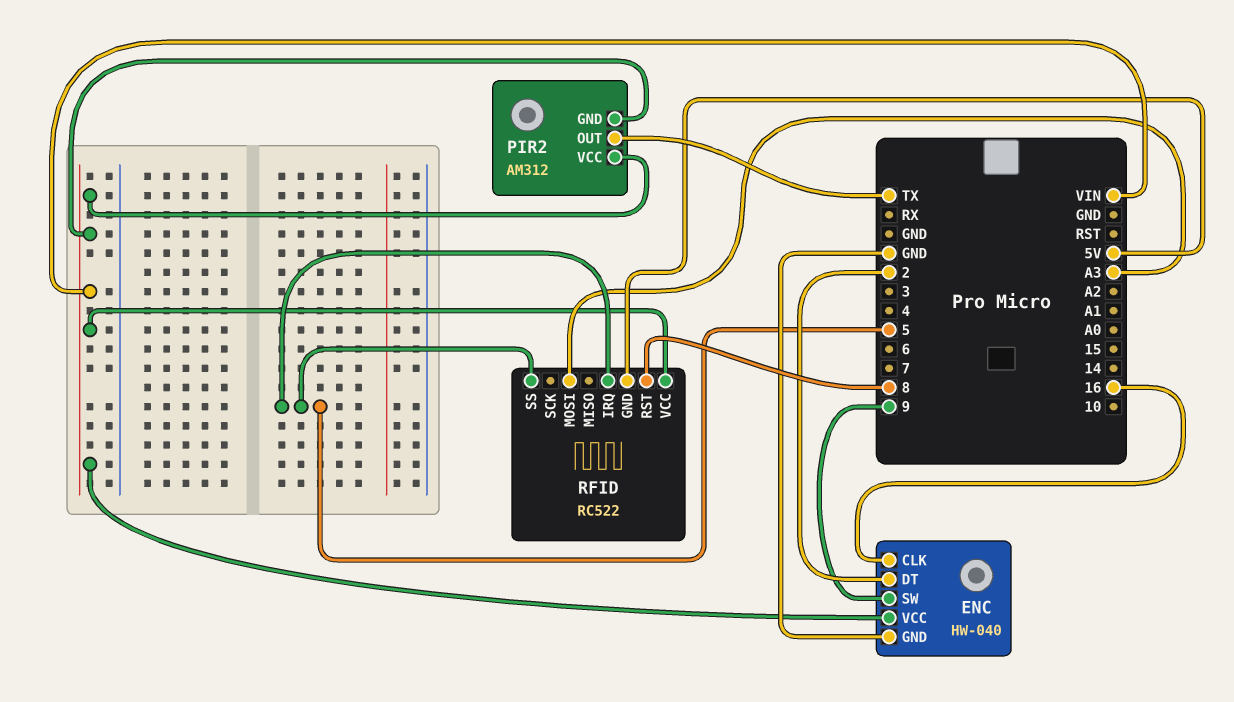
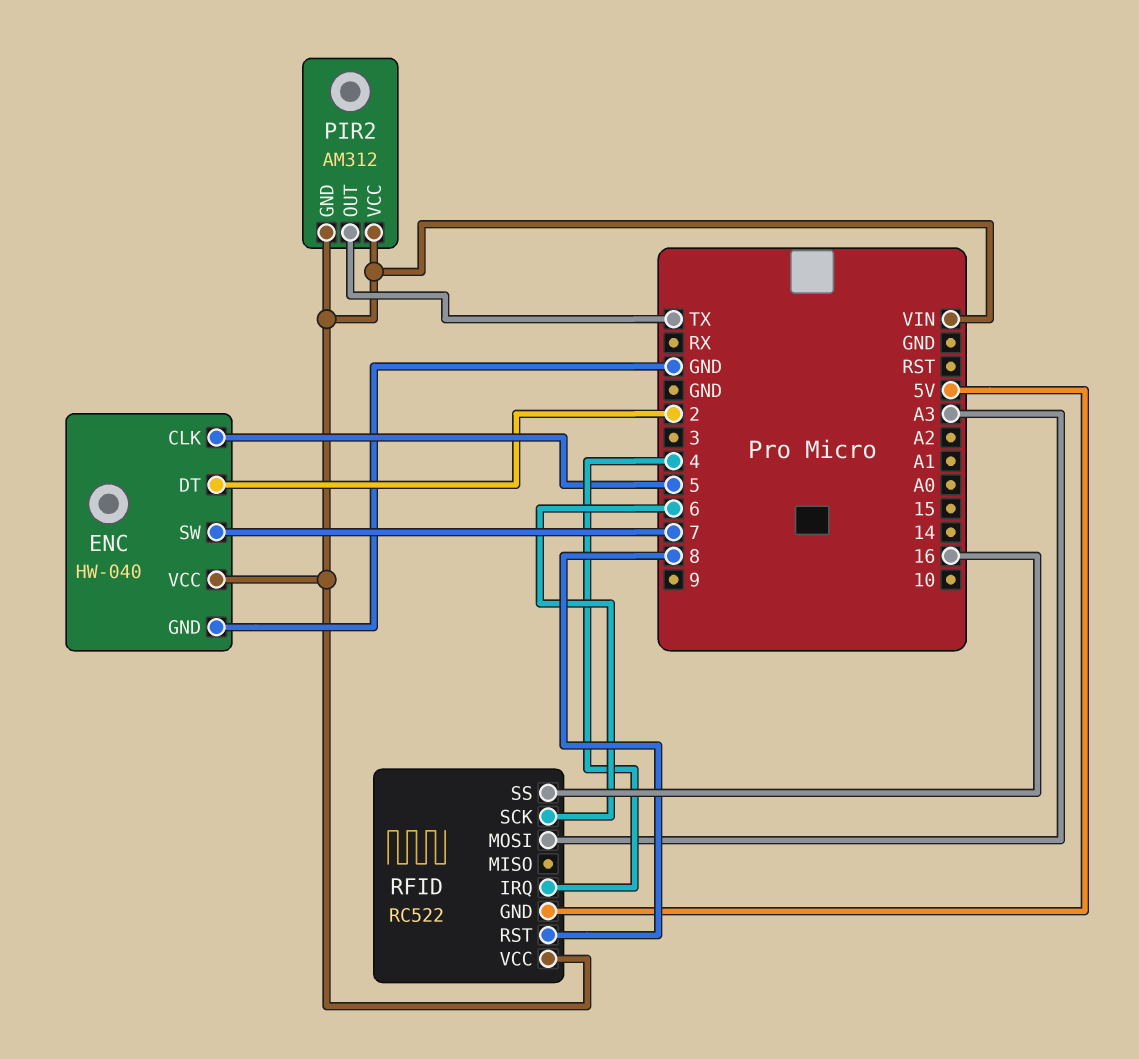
ENC pin CLK: 16 -> 5
ENC pin SW: 9 -> 7
RFID pin IRQ: 5 -> 4
RFID pin SCK: none -> 6
RFID pin SS: 5 -> 16

